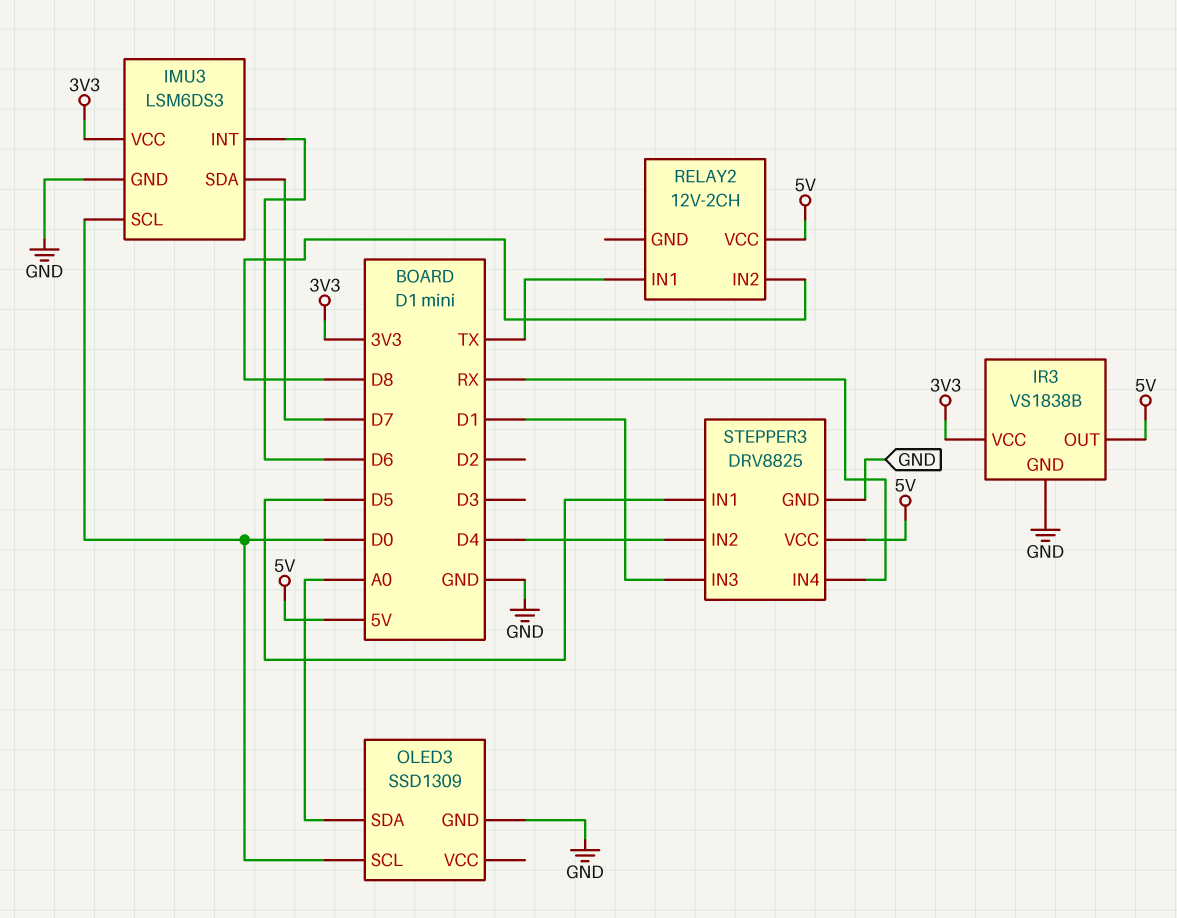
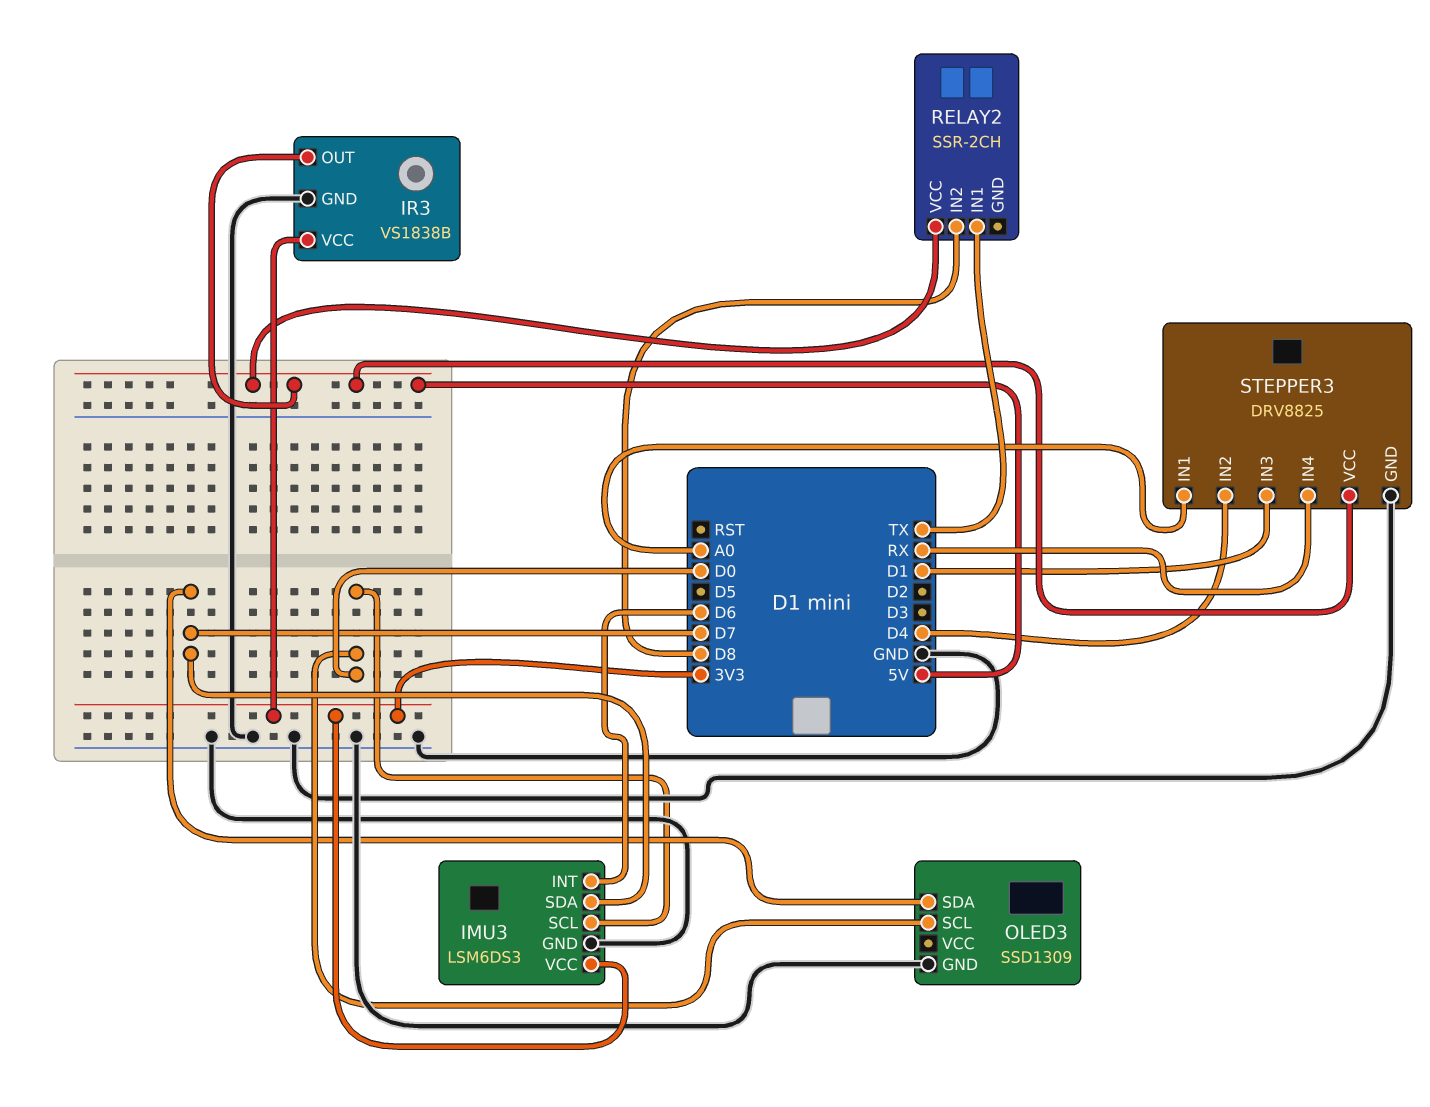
OLED3 pin SDA: A0 -> D7
RELAY2: 12V-2CH -> SSR-2CH
STEPPER3 pin IN1: D5 -> A0

